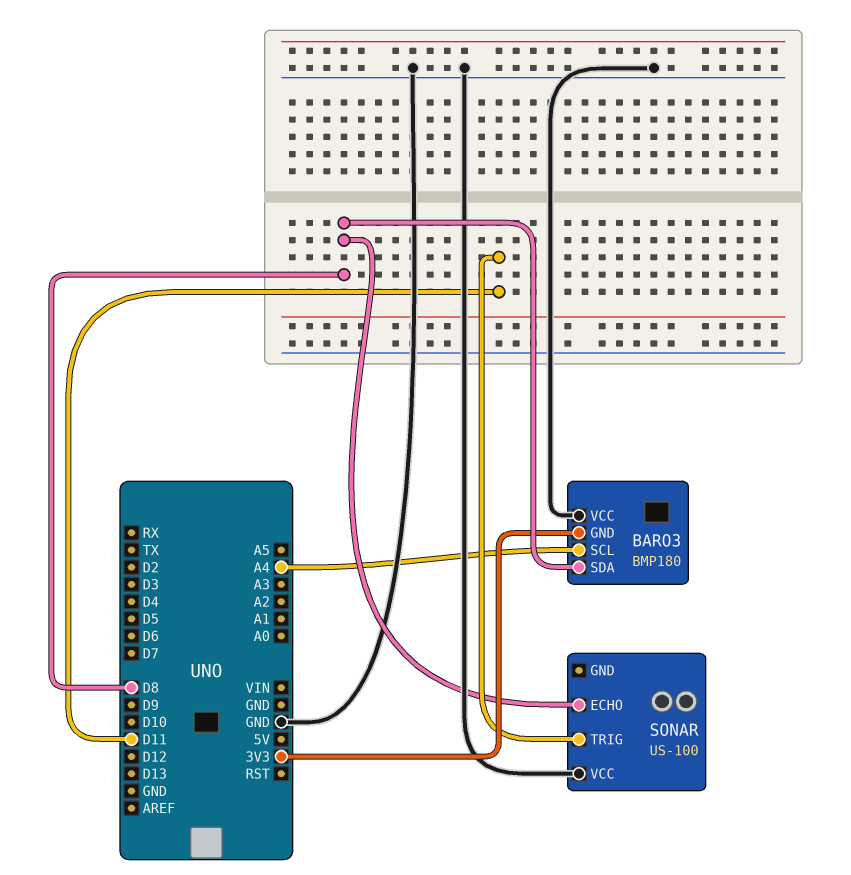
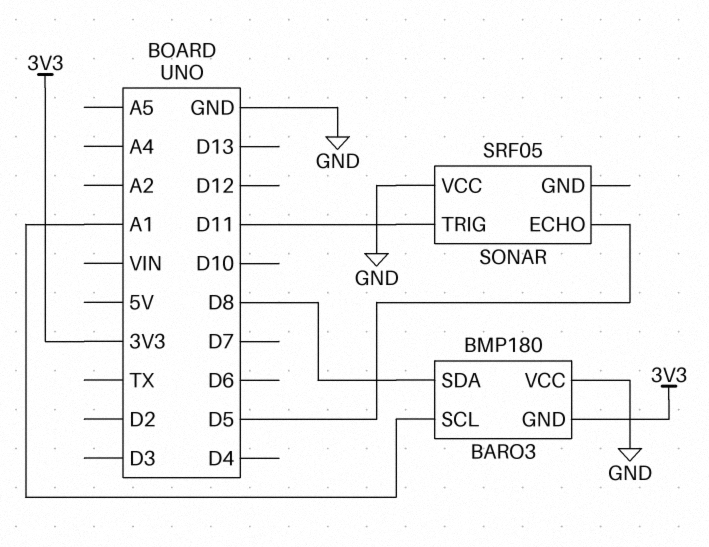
BARO3 pin SCL: A4 -> A1
SONAR: US-100 -> SRF05
SONAR pin ECHO: D8 -> D5

